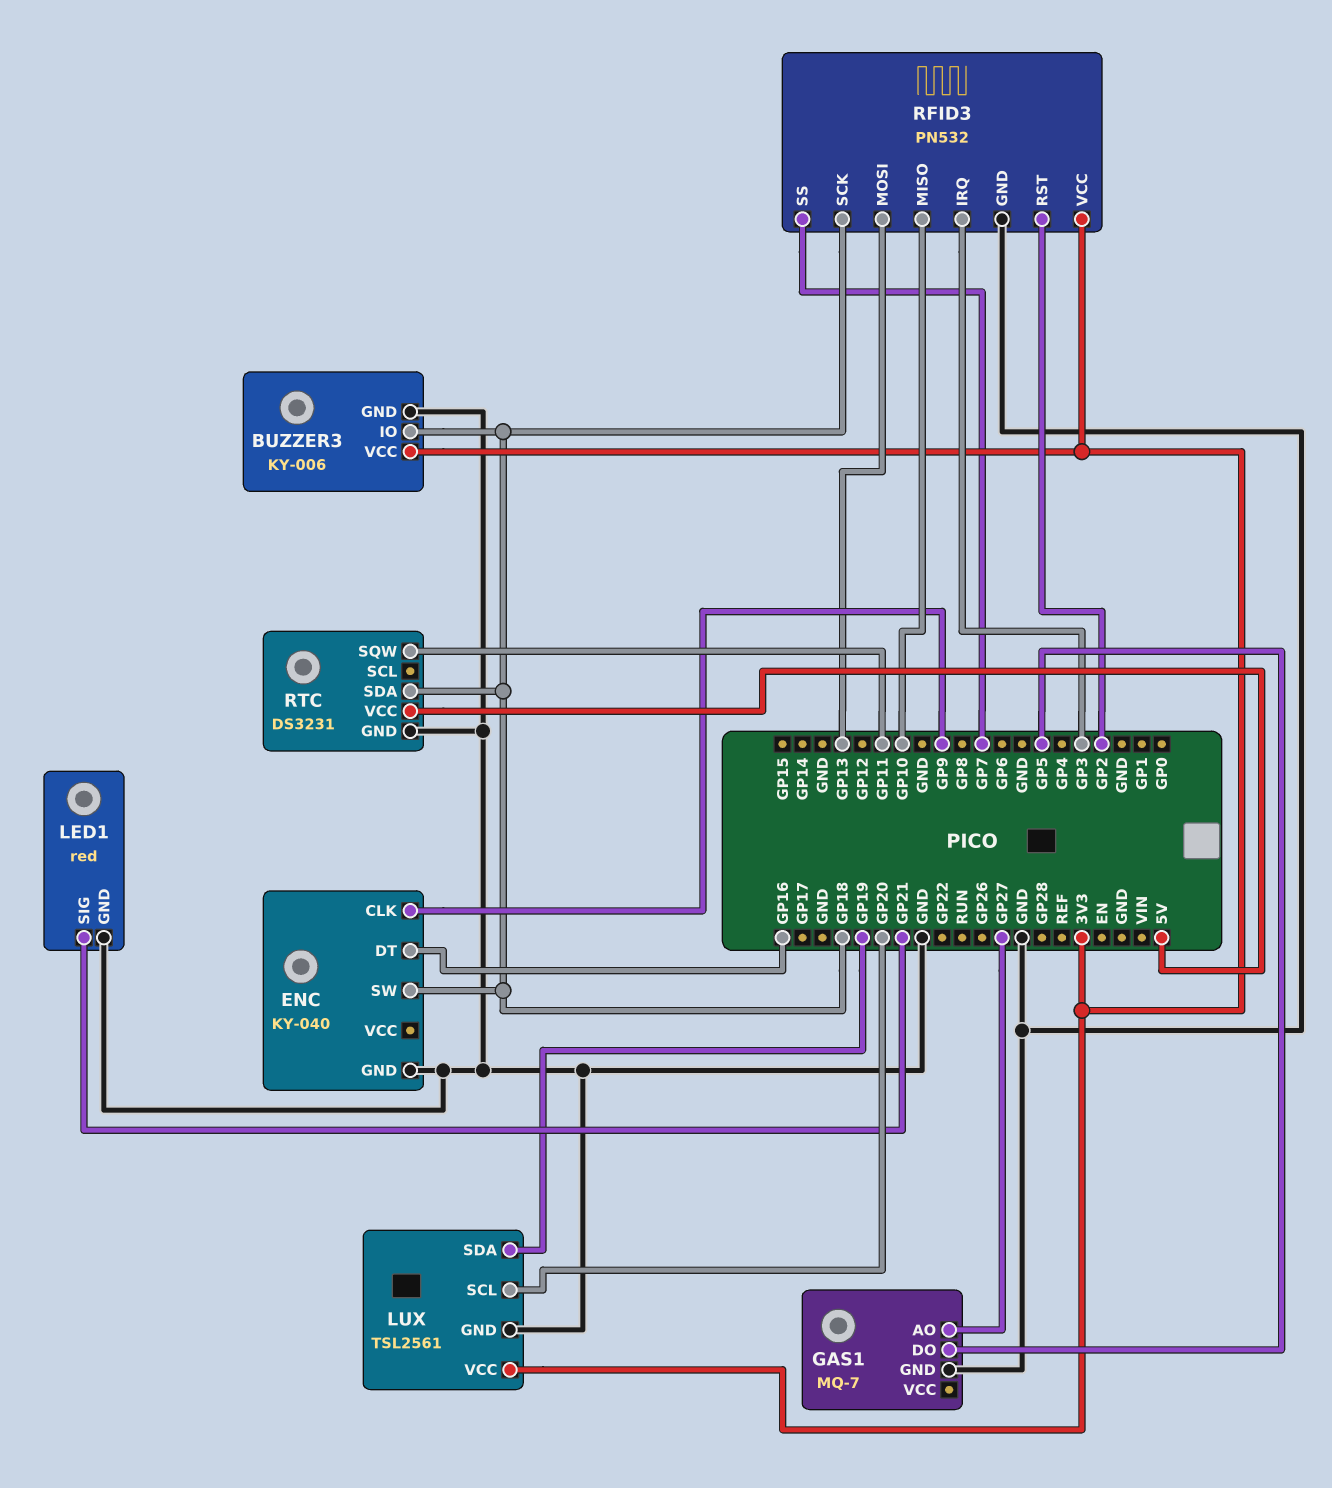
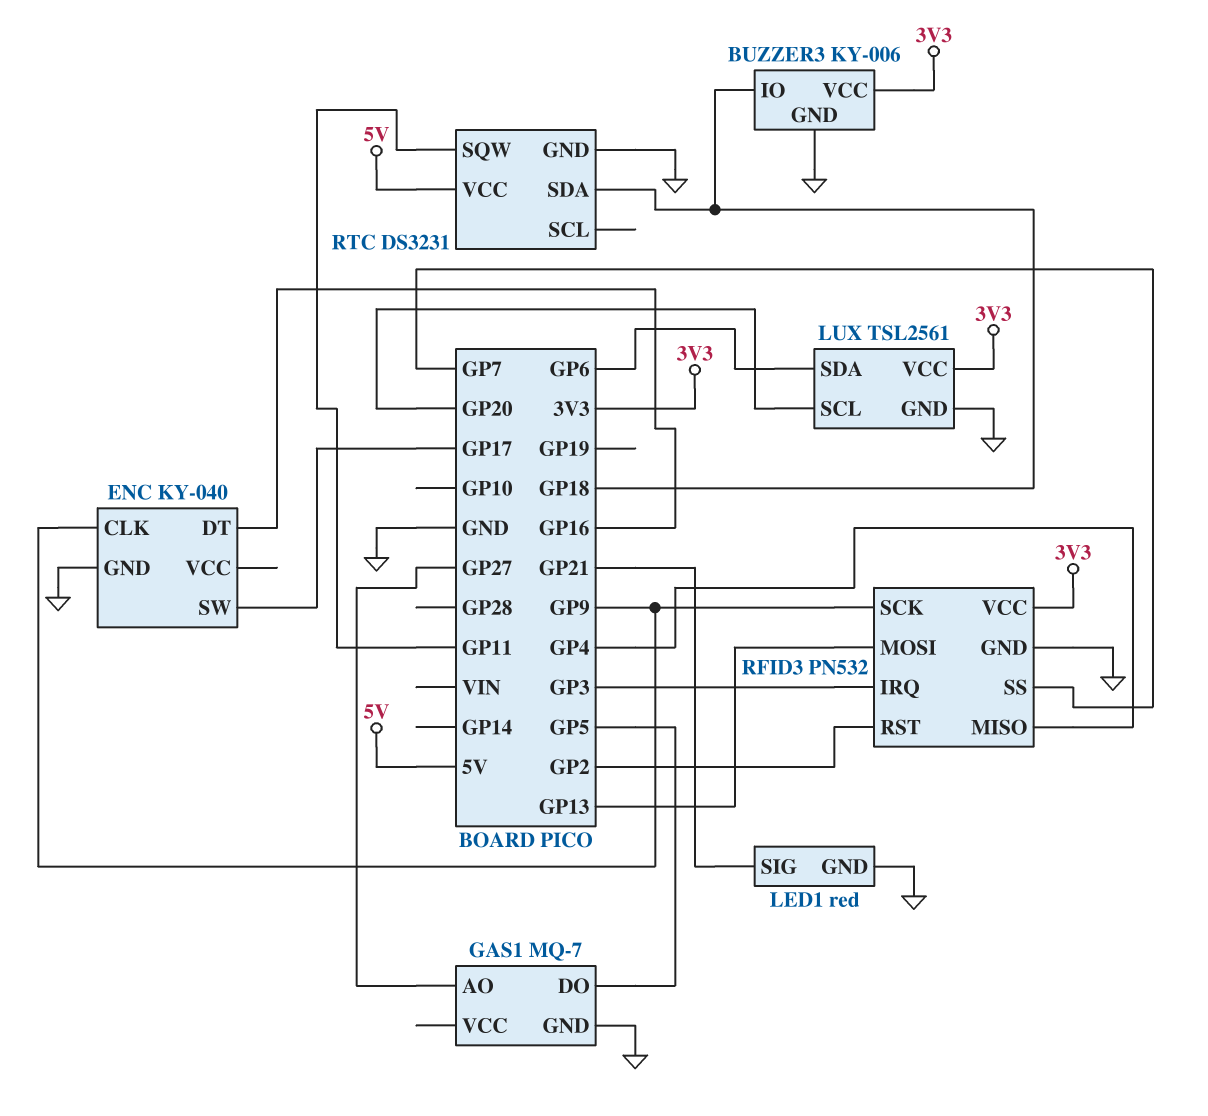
ENC pin SW: GP18 -> GP17
LUX pin SDA: GP19 -> GP6
RFID3 pin MISO: GP10 -> GP4
RFID3 pin SCK: GP18 -> GP9

